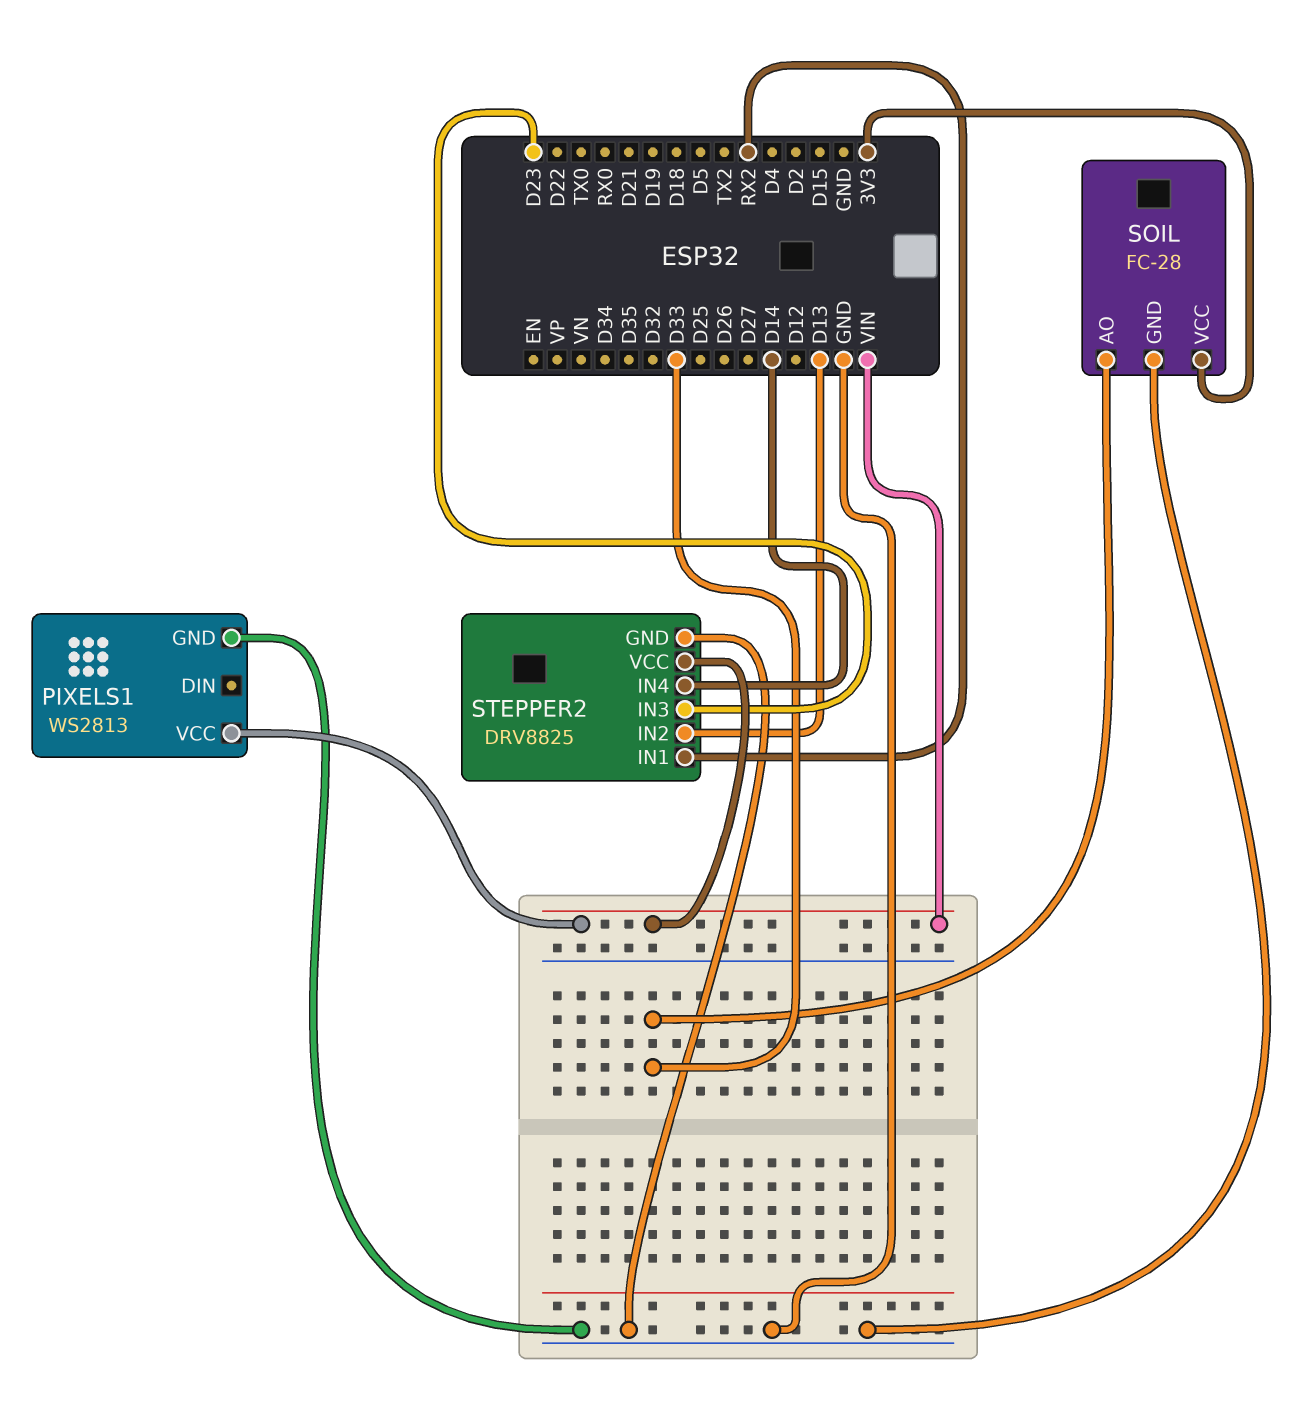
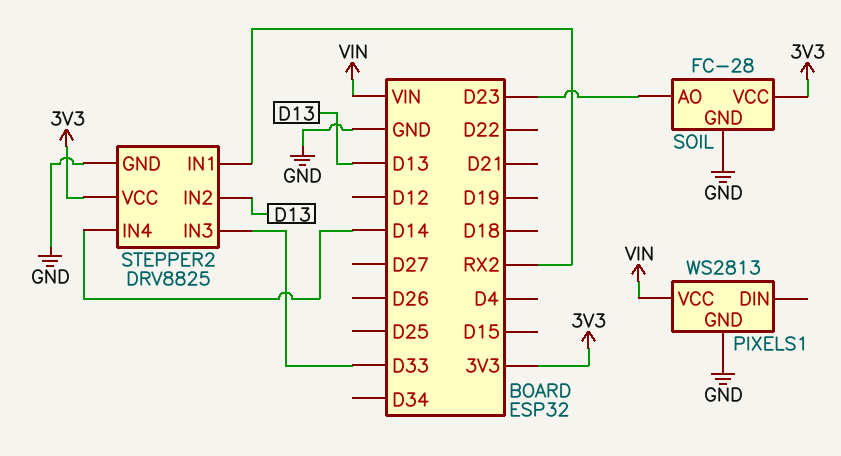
SOIL pin AO: D33 -> D23
STEPPER2 pin IN3: D23 -> D33
STEPPER2 pin VCC: VIN -> 3V3

